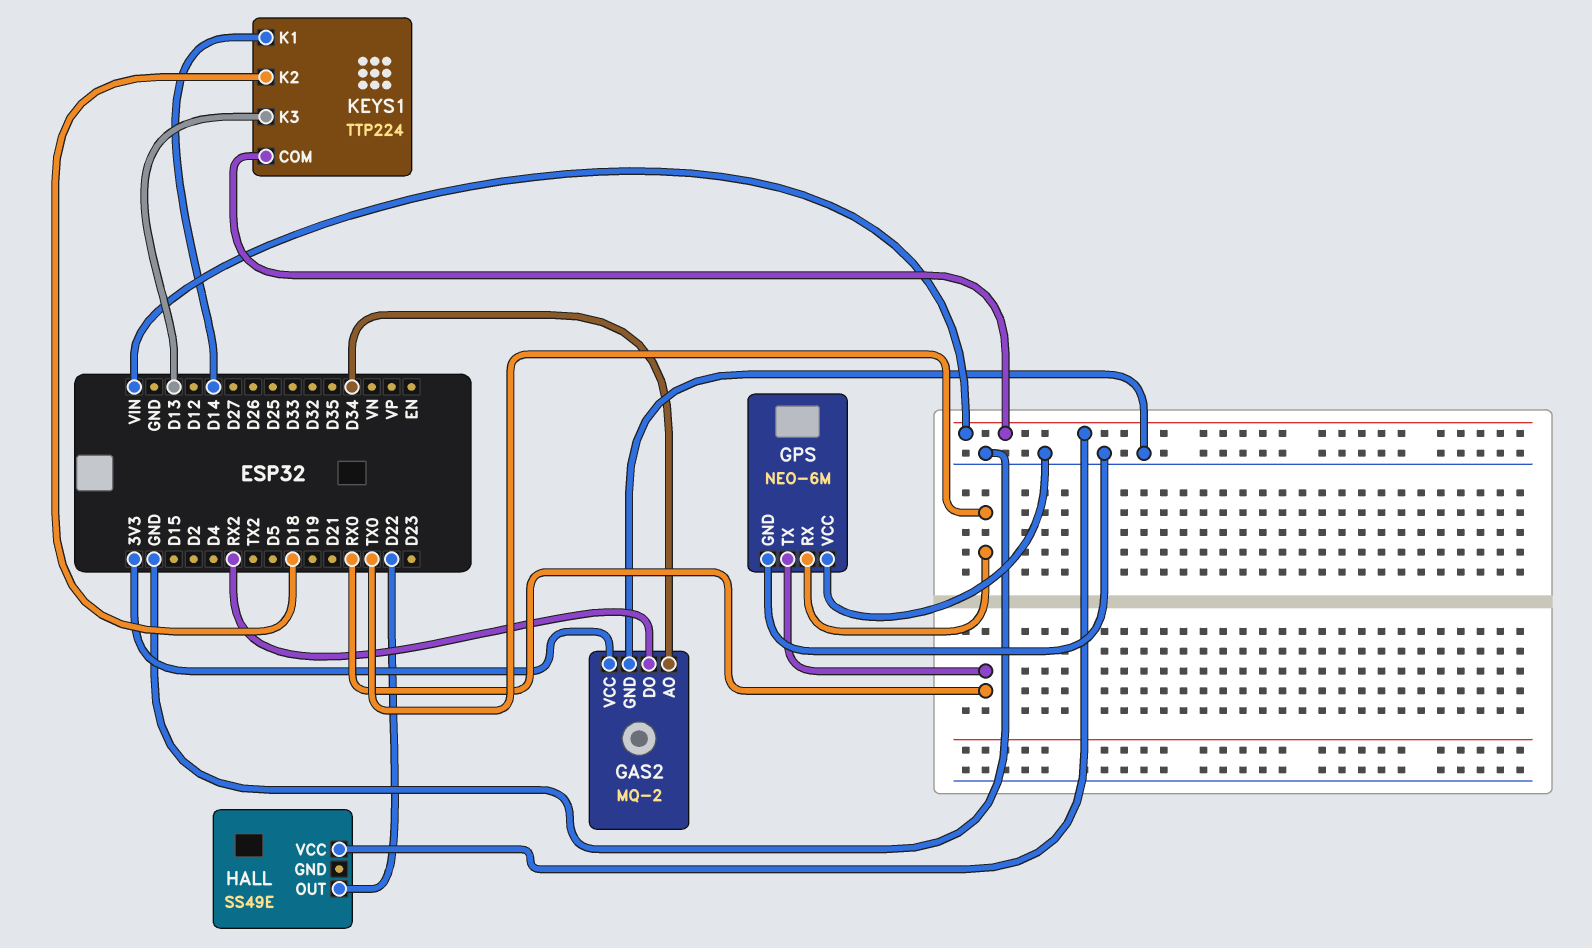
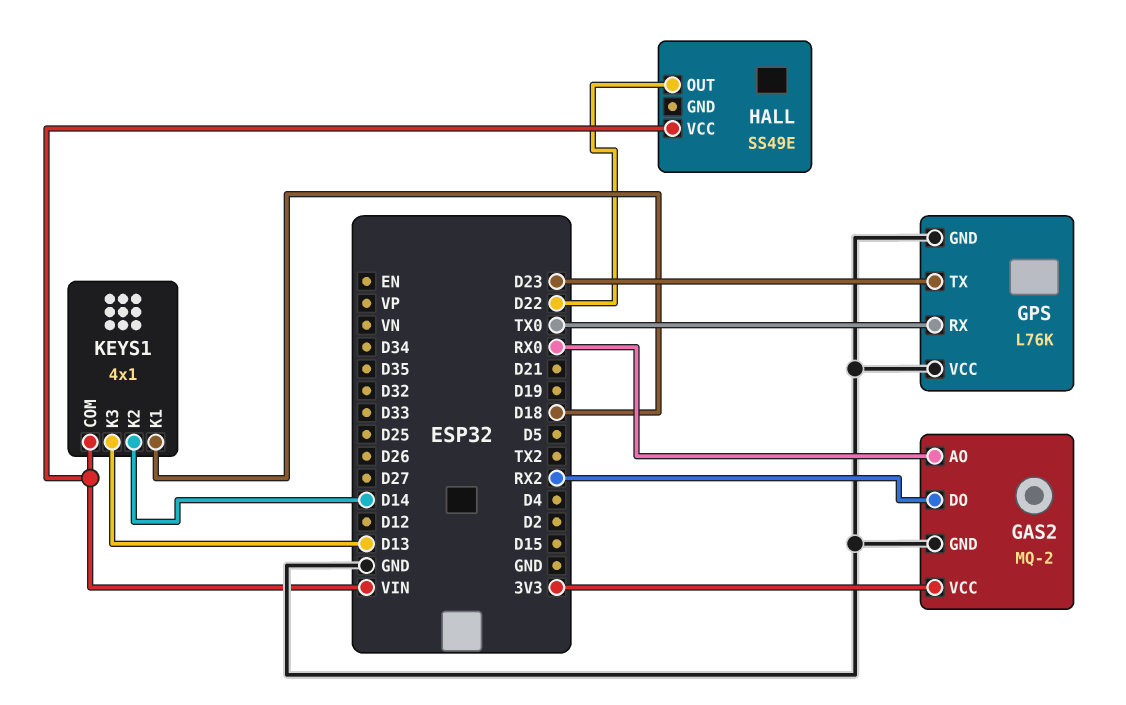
GAS2 pin AO: D34 -> RX0
GPS: NEO-6M -> L76K
GPS pin TX: RX0 -> D23
KEYS1: TTP224 -> 4x1
KEYS1 pin K1: D14 -> D18
KEYS1 pin K2: D18 -> D14

